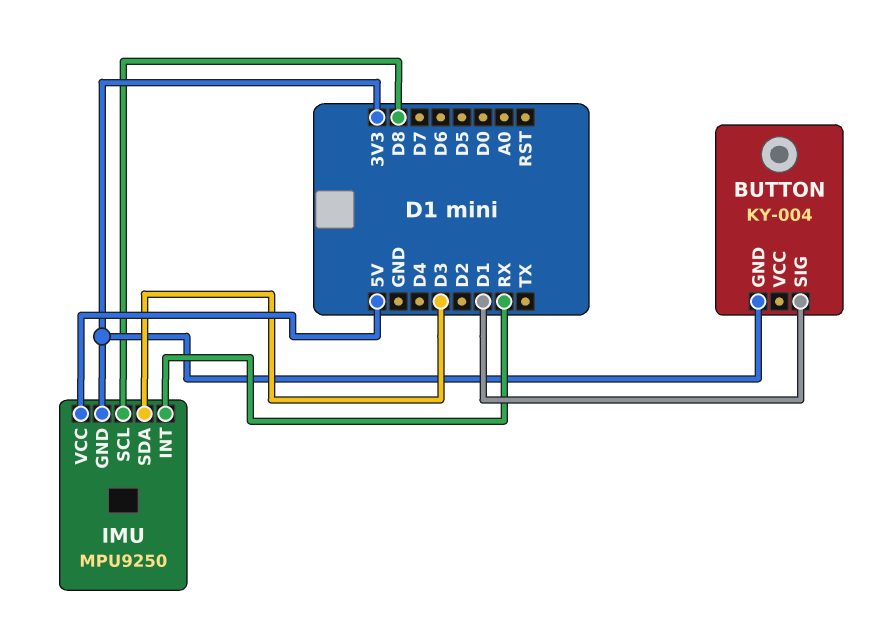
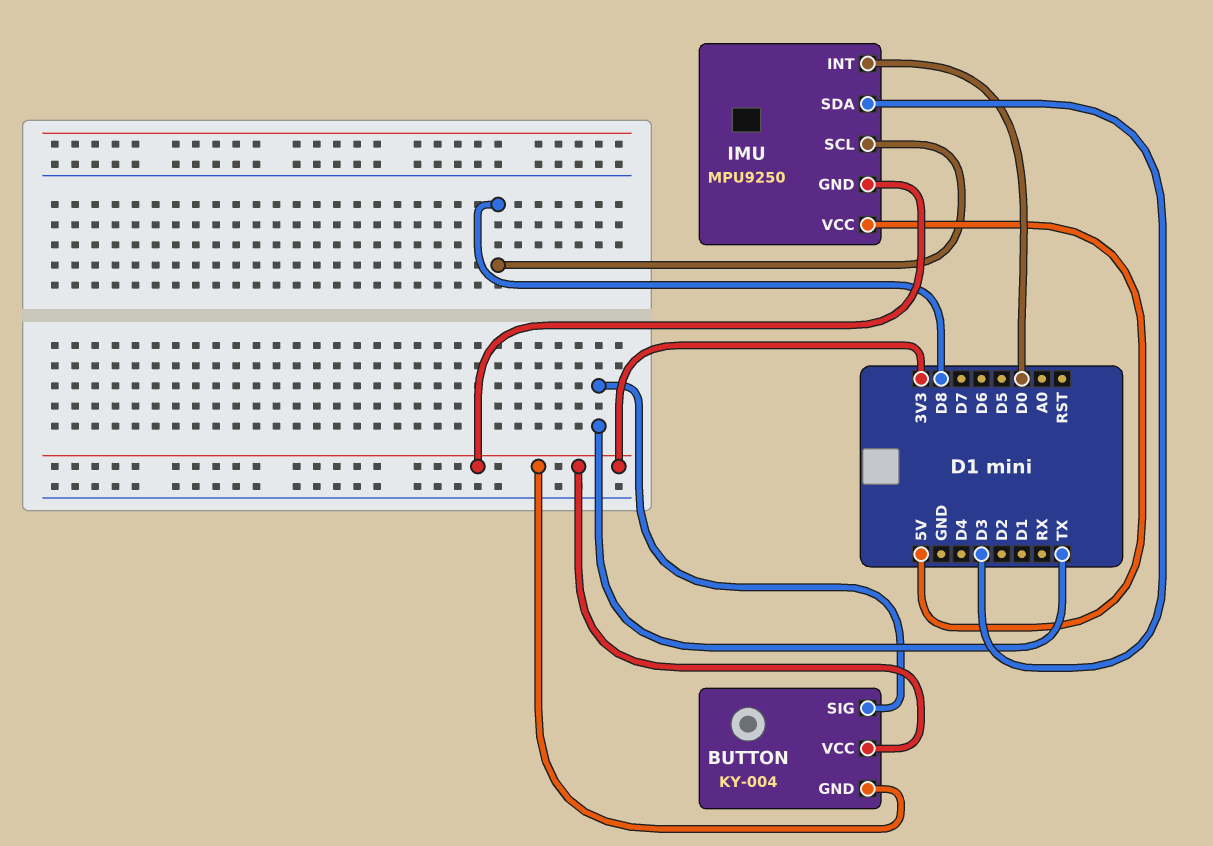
BUTTON pin SIG: D1 -> TX
BUTTON pin VCC: none -> 3V3
IMU pin INT: RX -> D0

